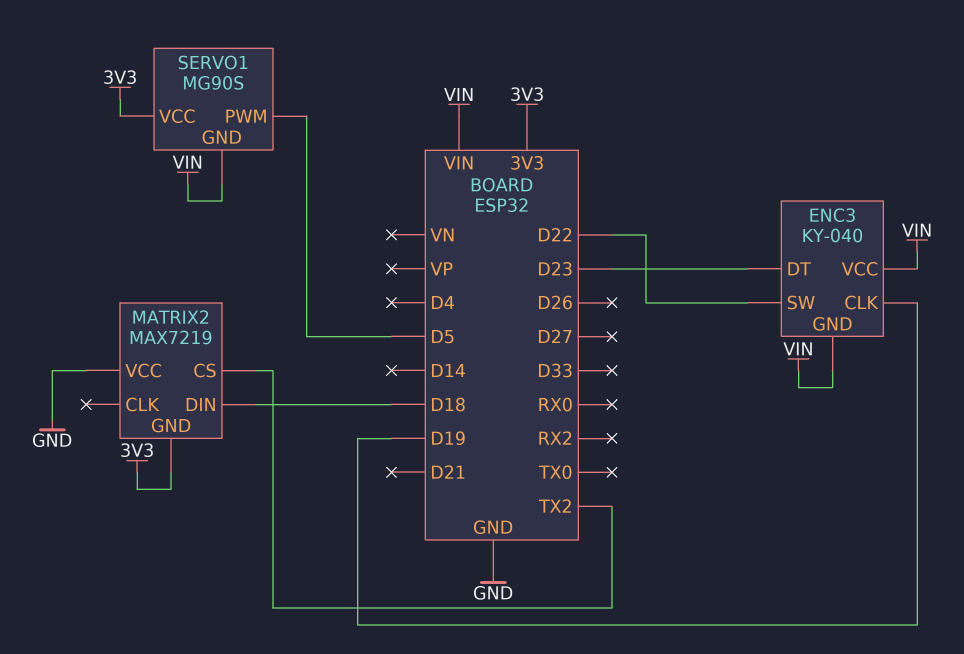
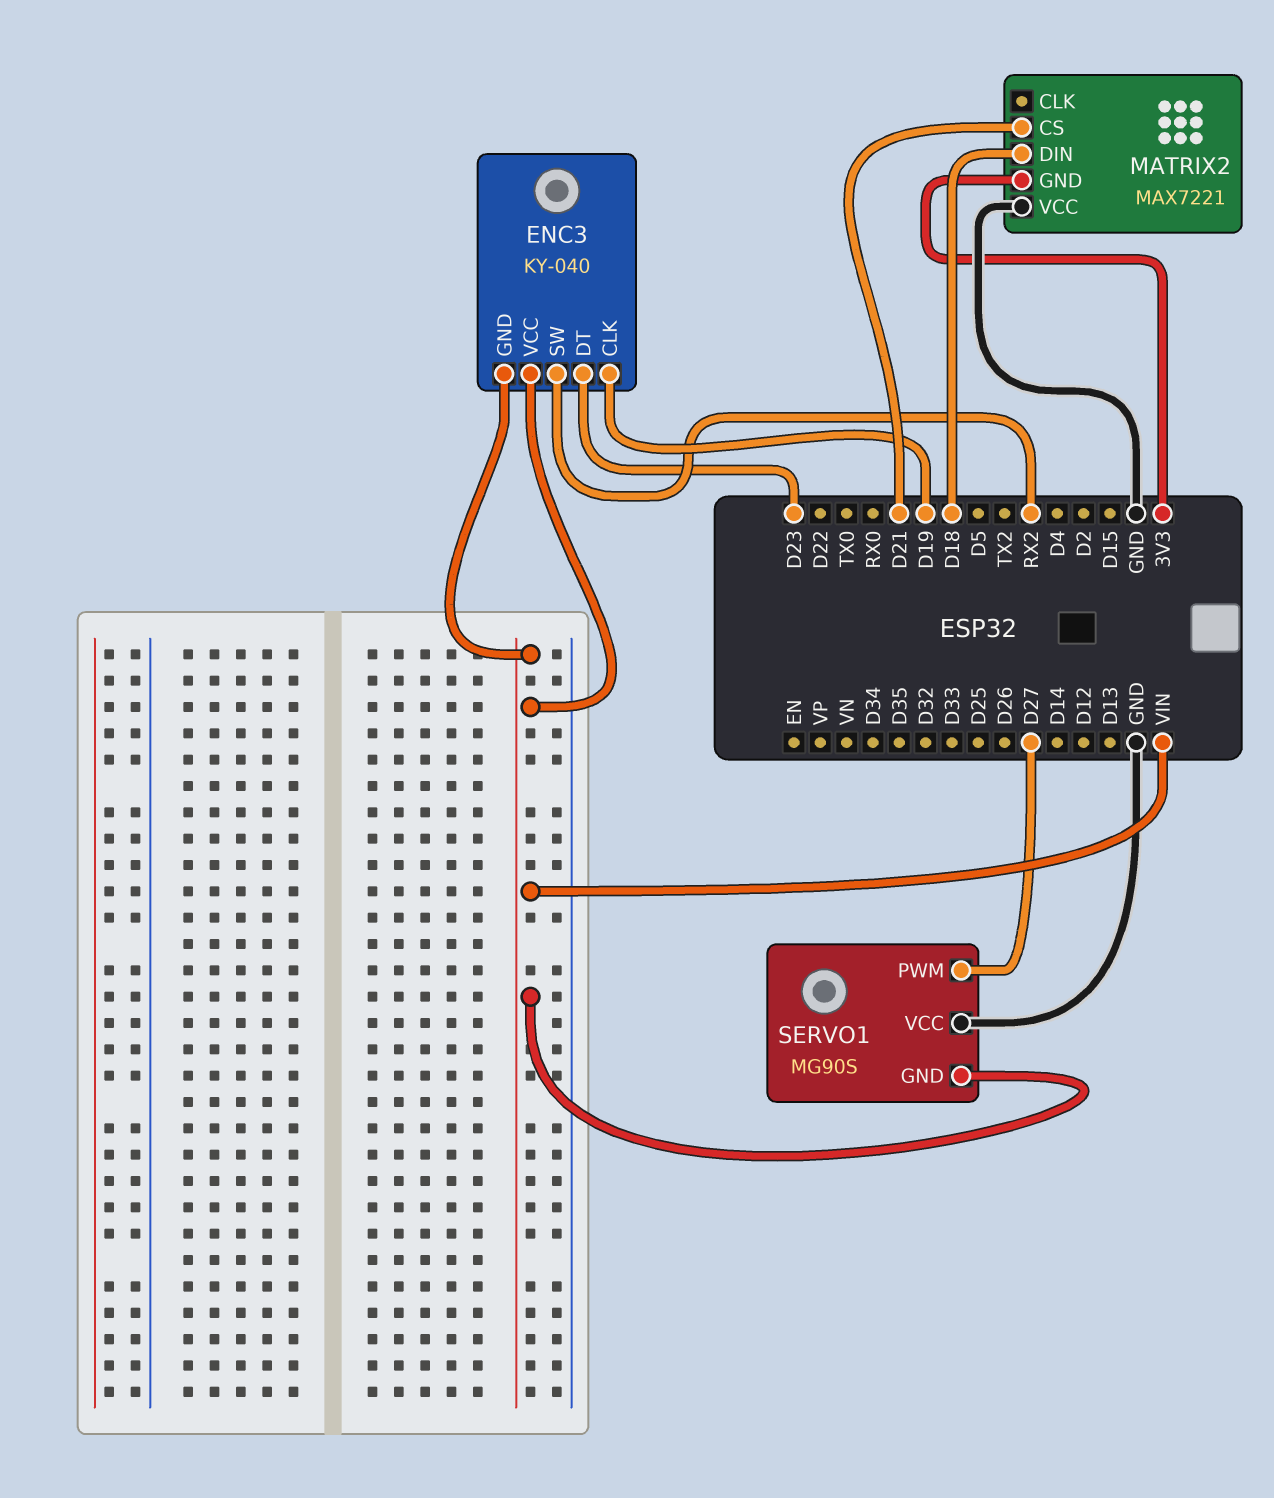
ENC3 pin SW: D22 -> RX2
MATRIX2: MAX7219 -> MAX7221
MATRIX2 pin CS: TX2 -> D21
SERVO1 pin PWM: D5 -> D27
SERVO1 pin VCC: 3V3 -> GND

